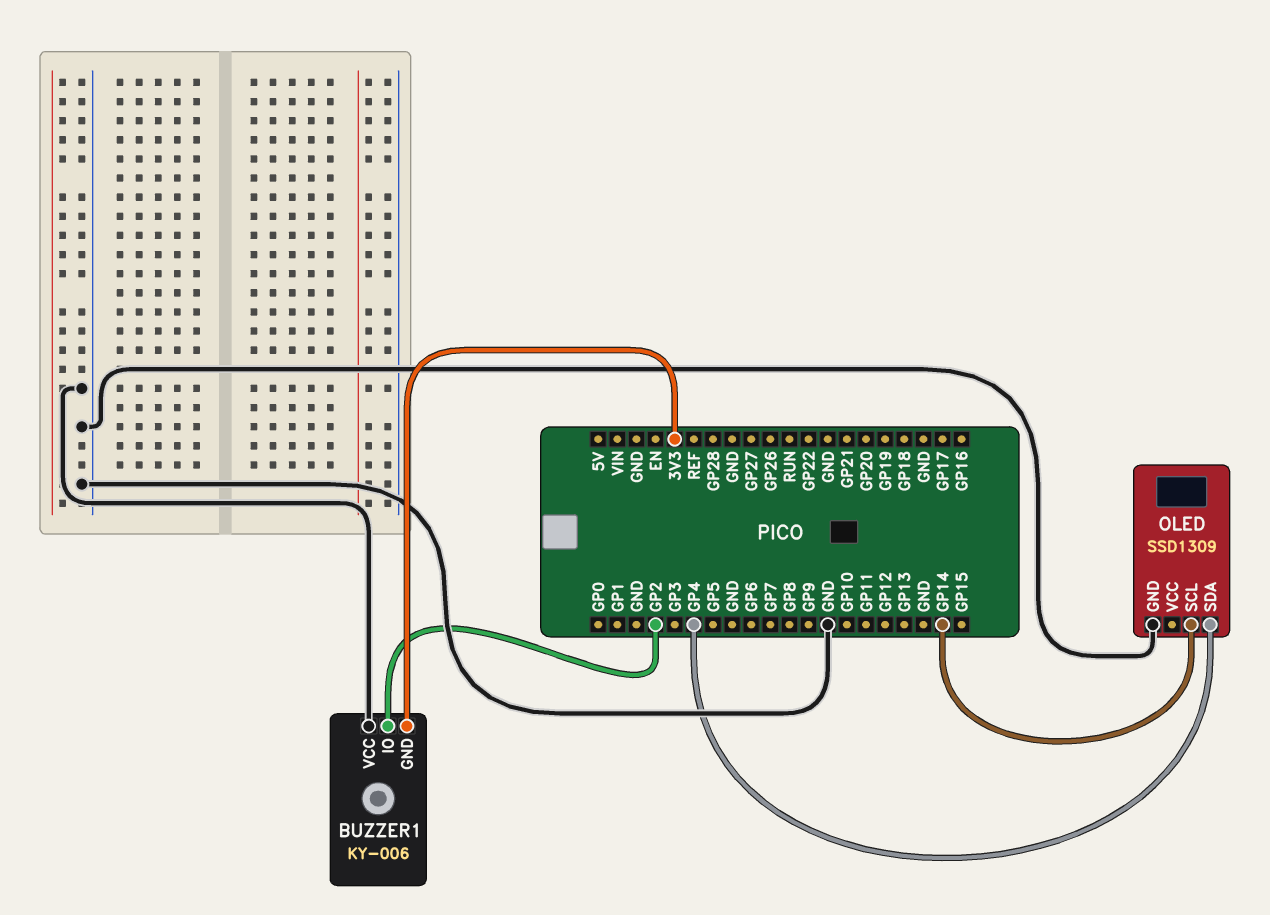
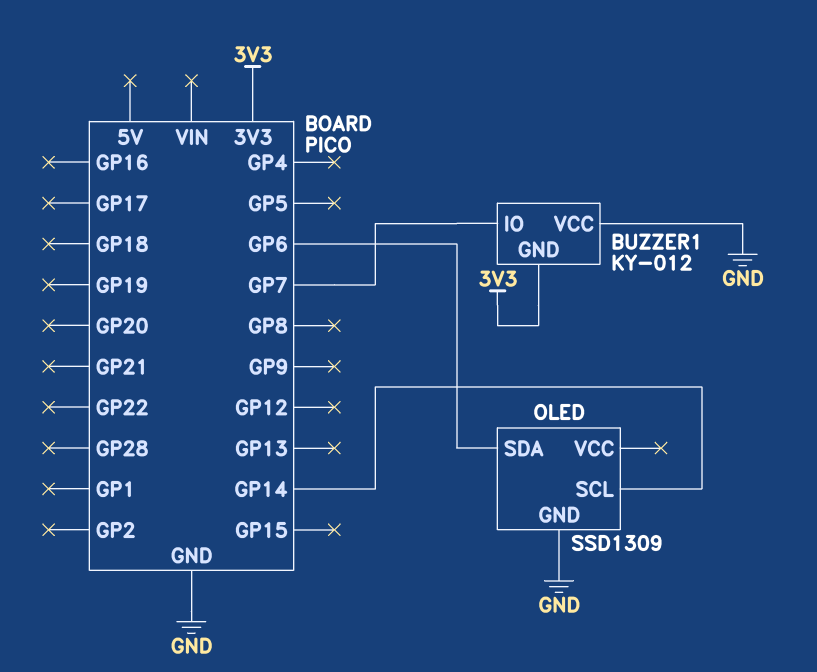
BUZZER1: KY-006 -> KY-012
BUZZER1 pin IO: GP2 -> GP7
OLED pin SDA: GP4 -> GP6

